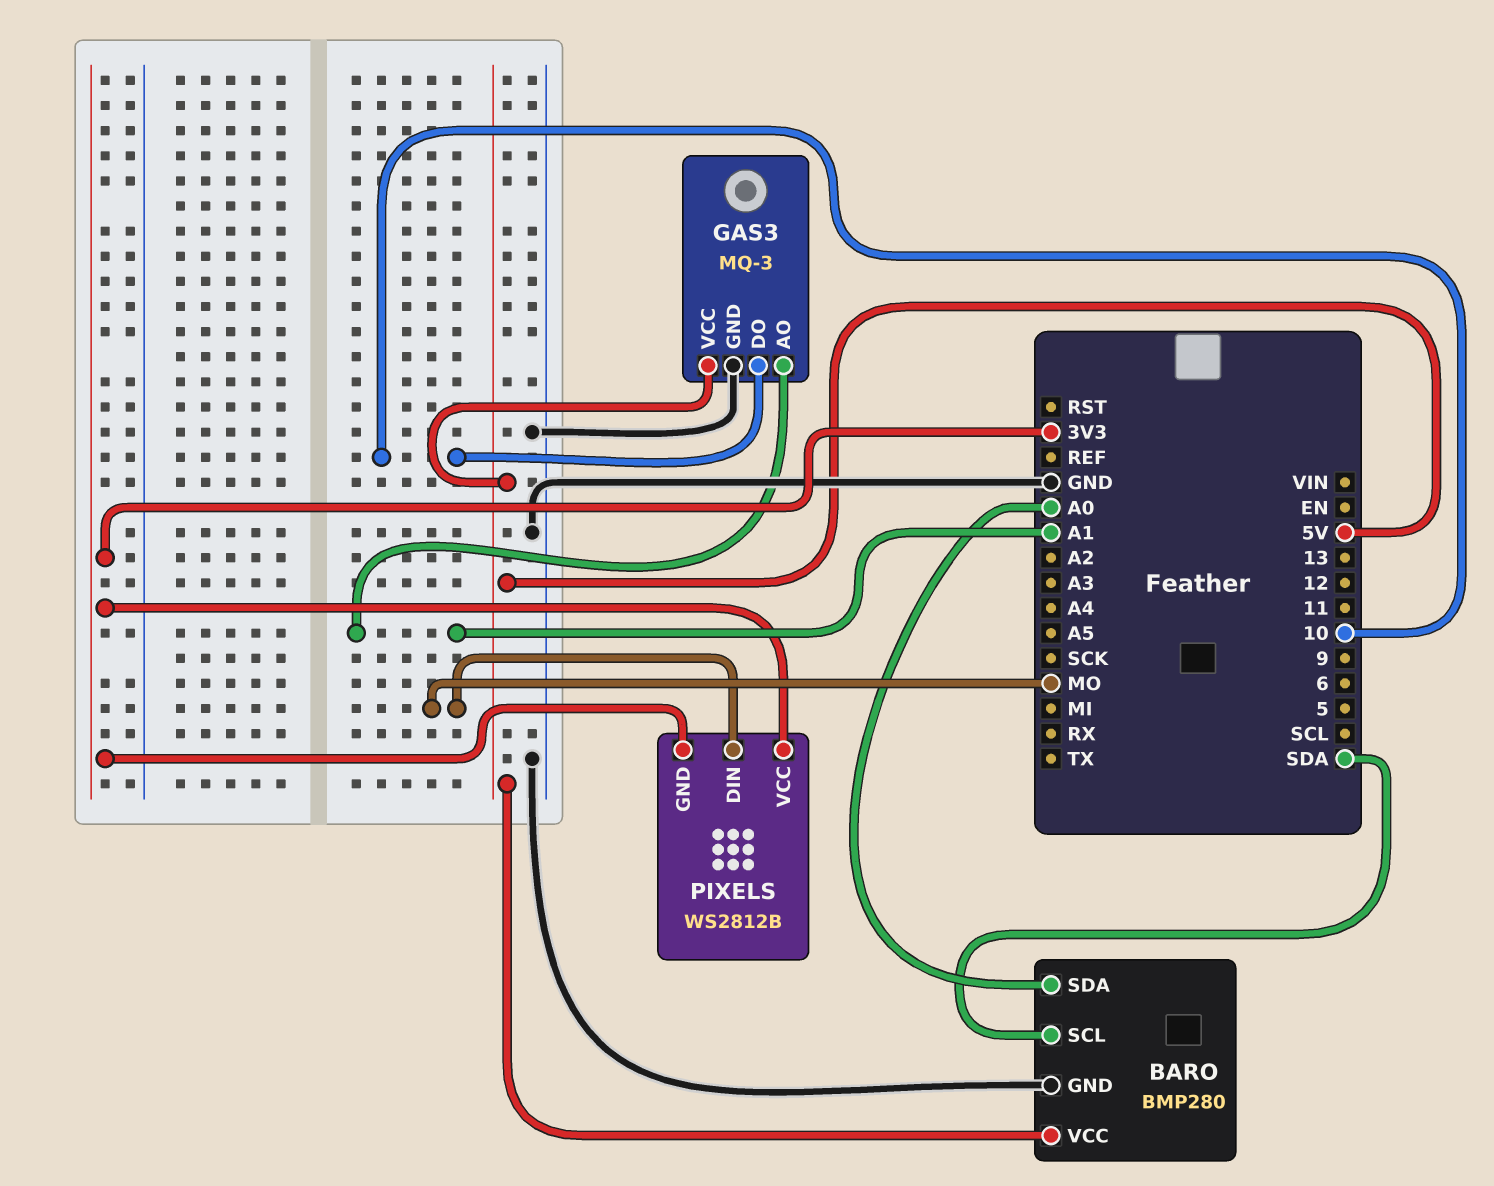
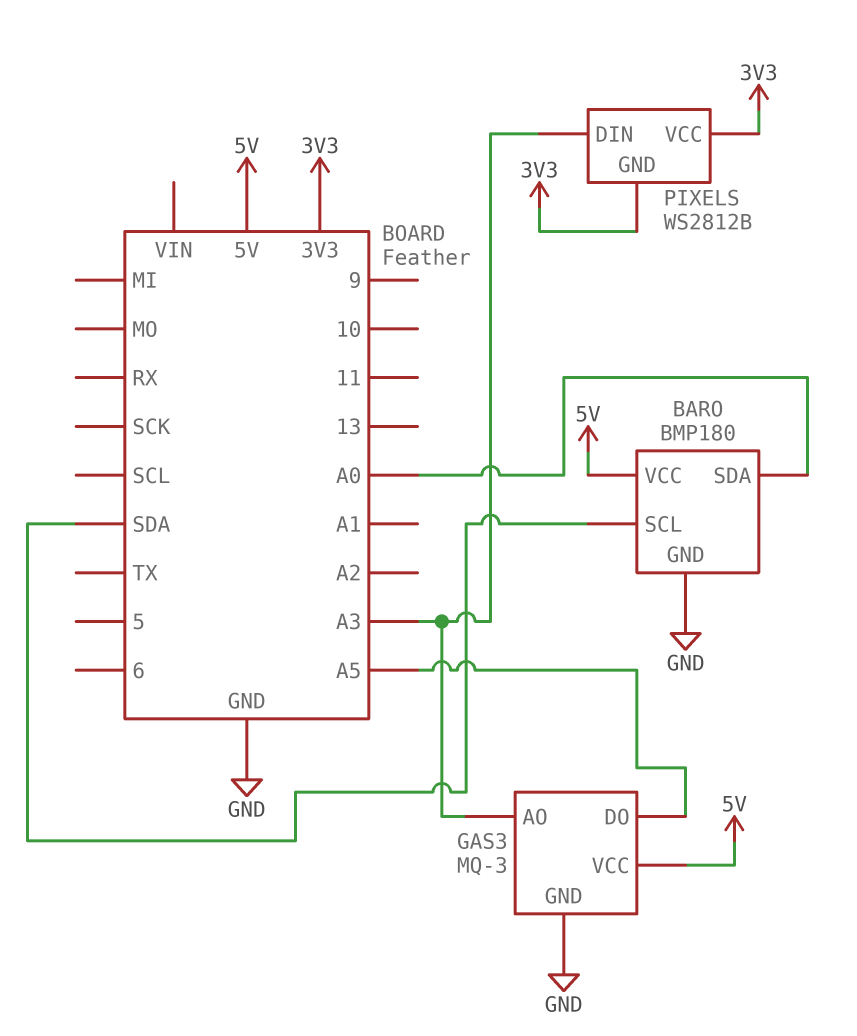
BARO: BMP280 -> BMP180
GAS3 pin AO: A1 -> A3
GAS3 pin DO: 10 -> A5
PIXELS pin DIN: MO -> A3

